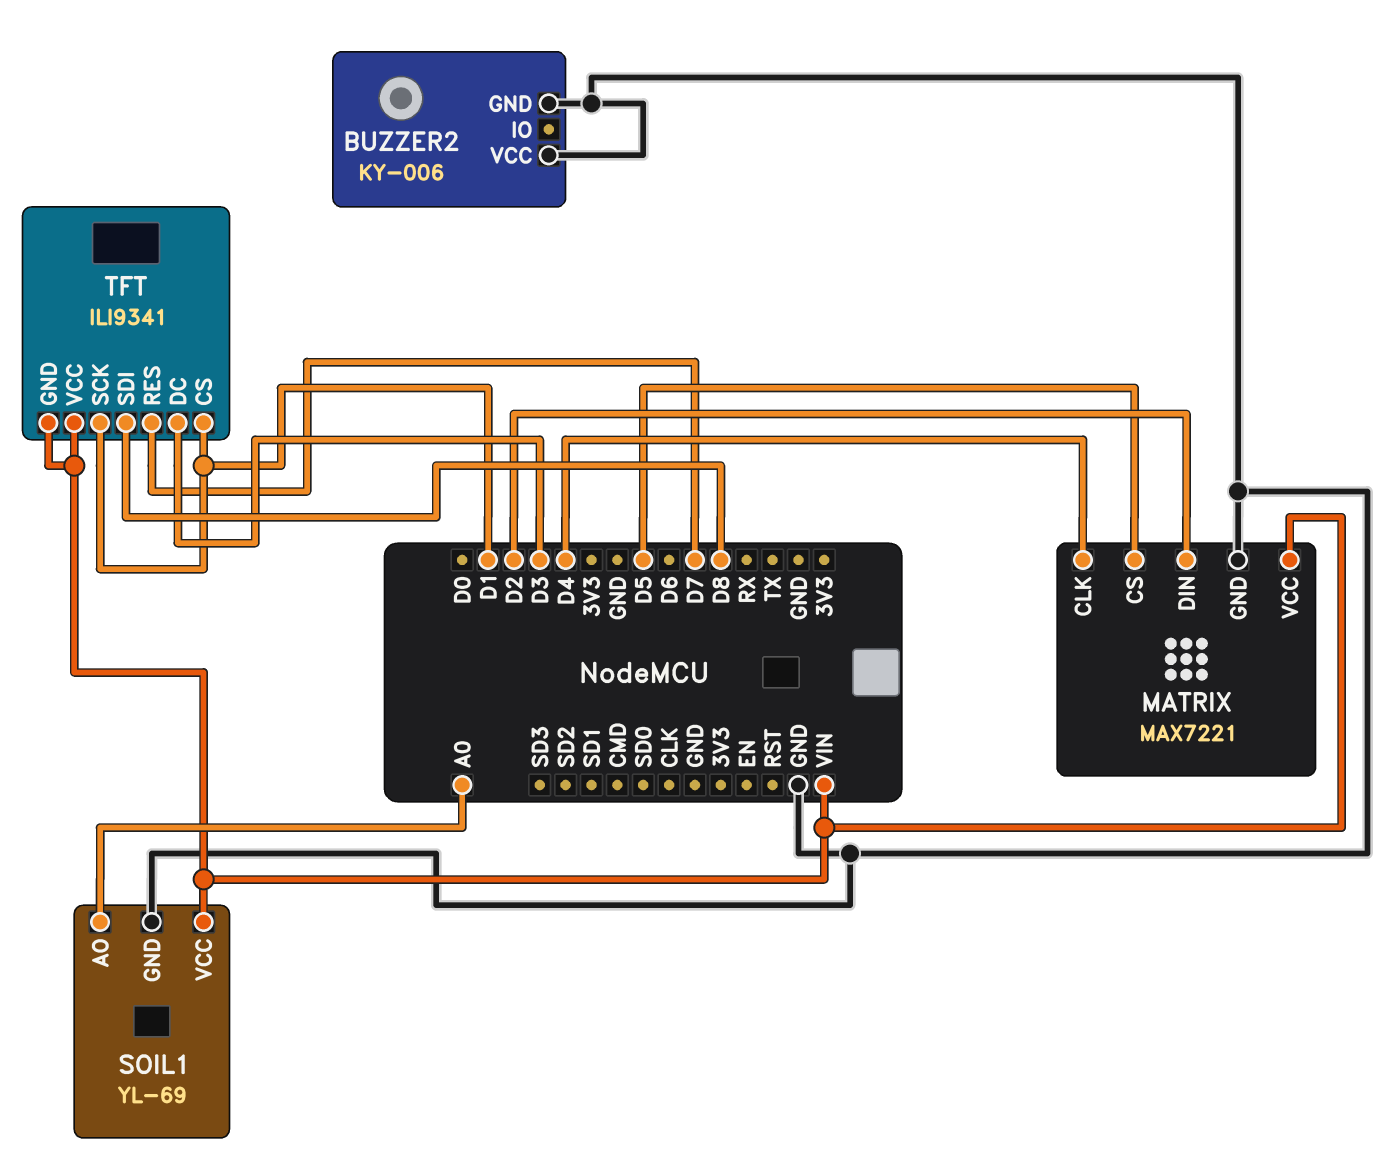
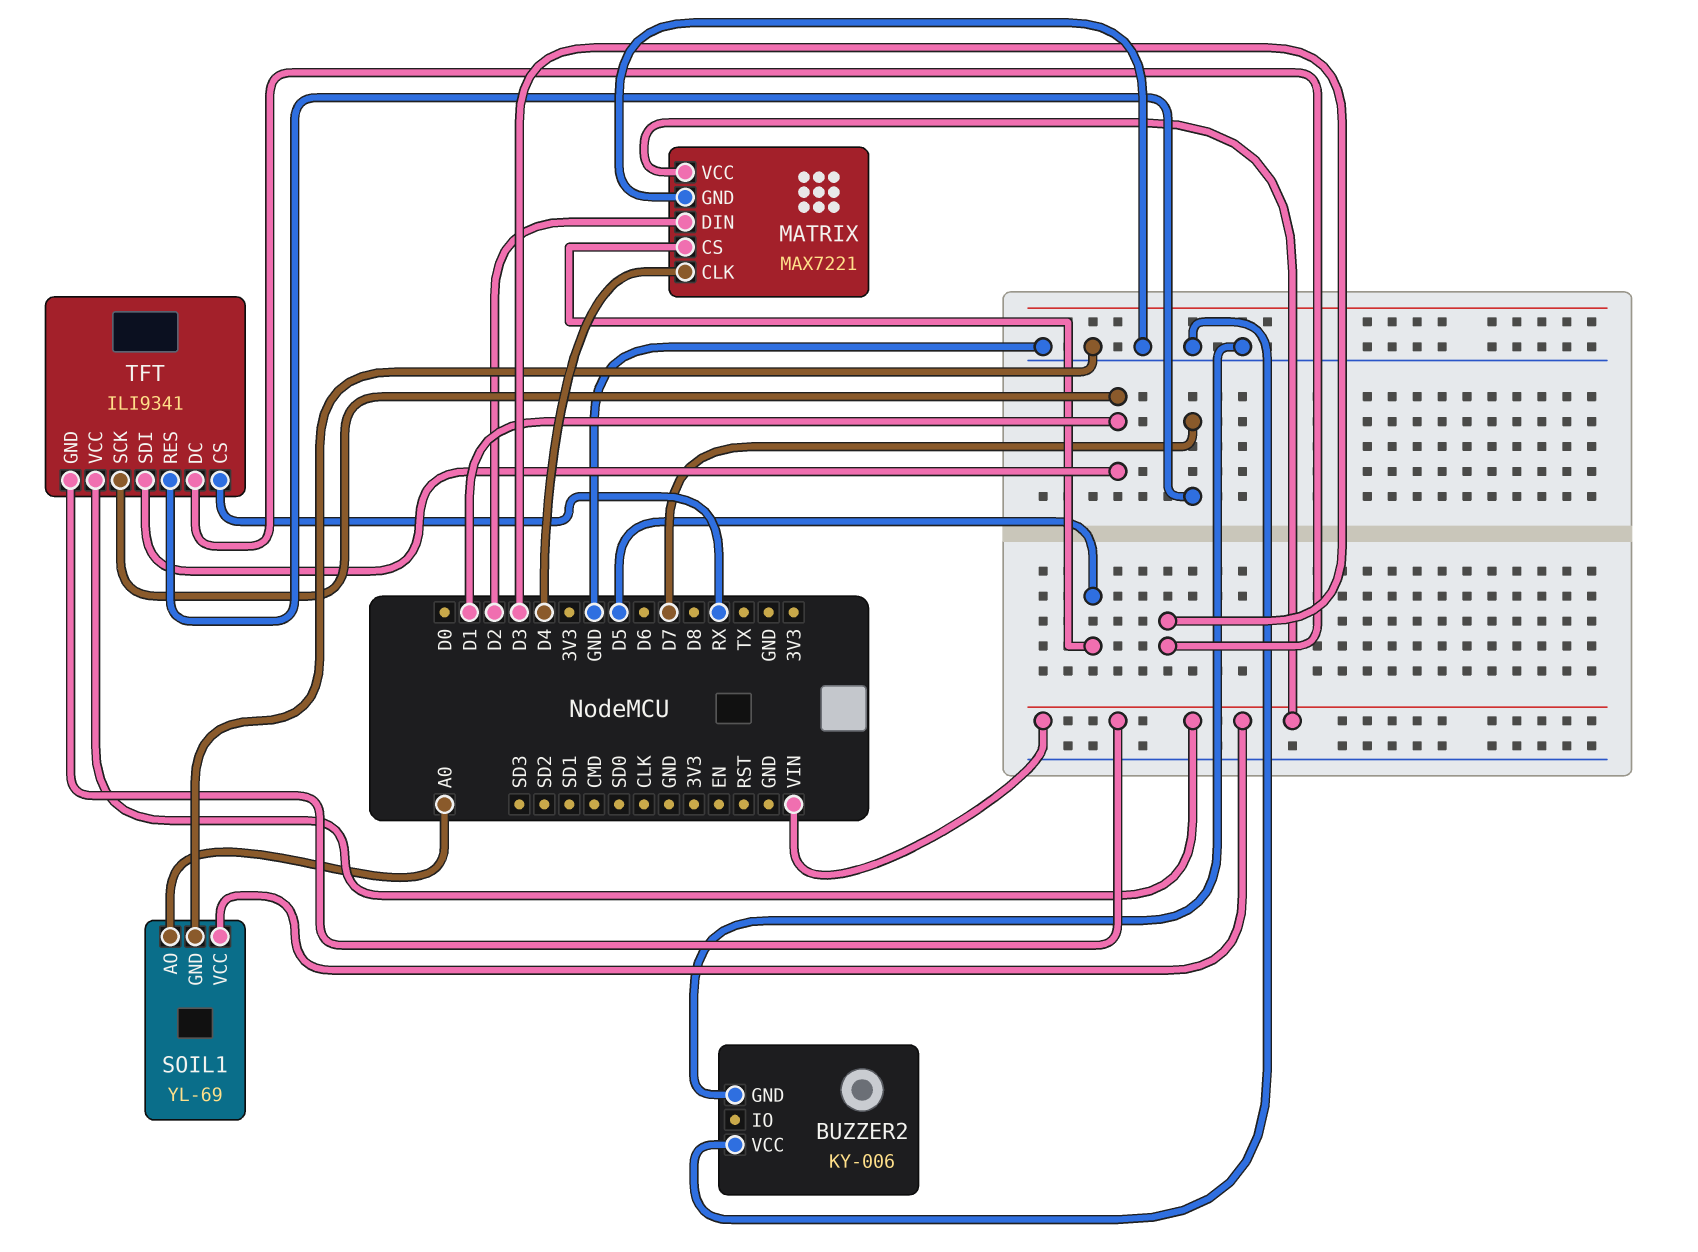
TFT pin CS: D1 -> RX
TFT pin SDI: D8 -> D1

